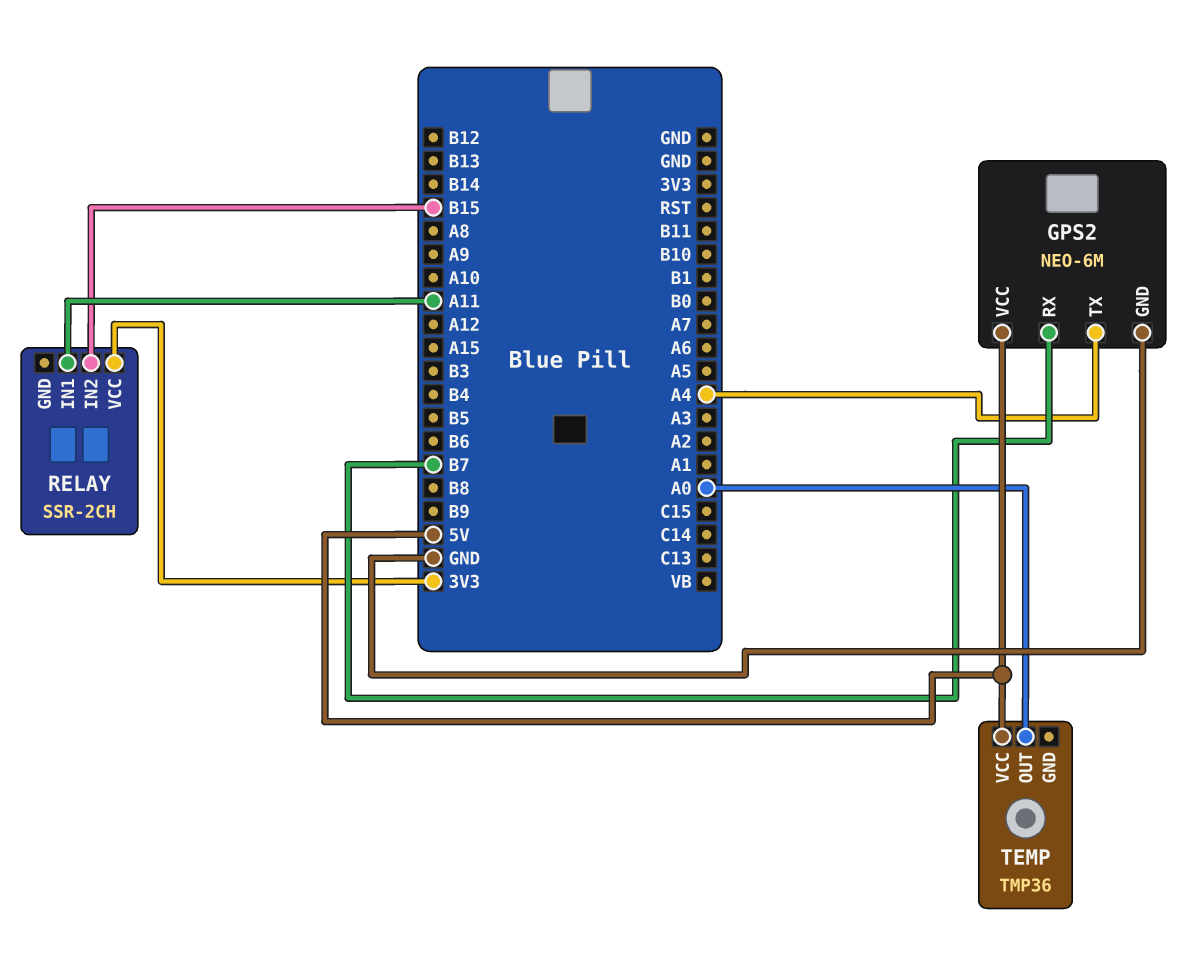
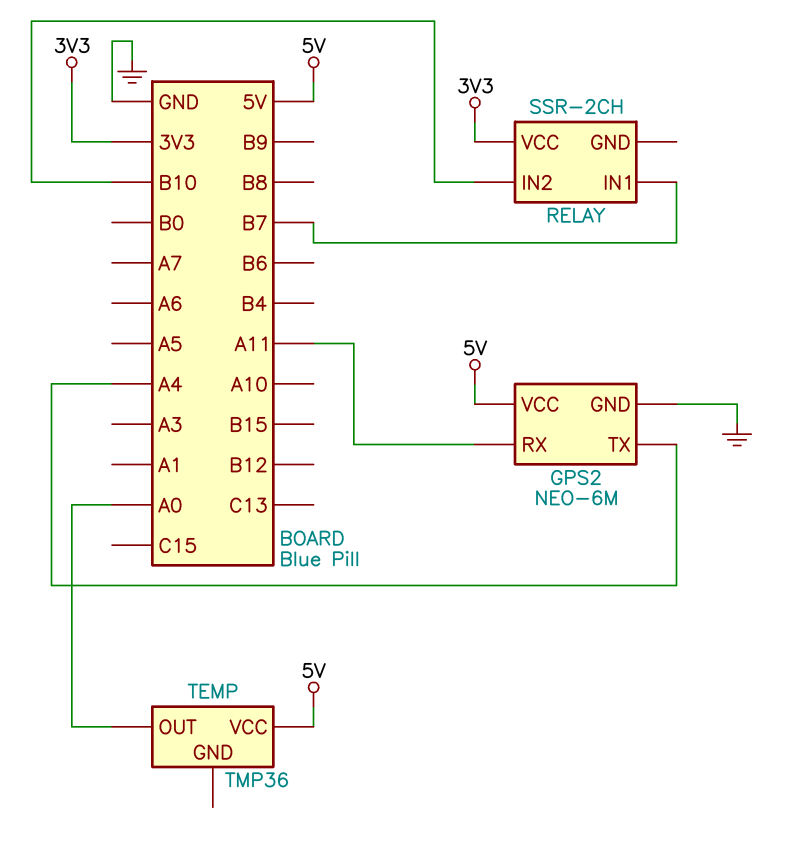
GPS2 pin RX: B7 -> A11
RELAY pin IN1: A11 -> B7
RELAY pin IN2: B15 -> B10

